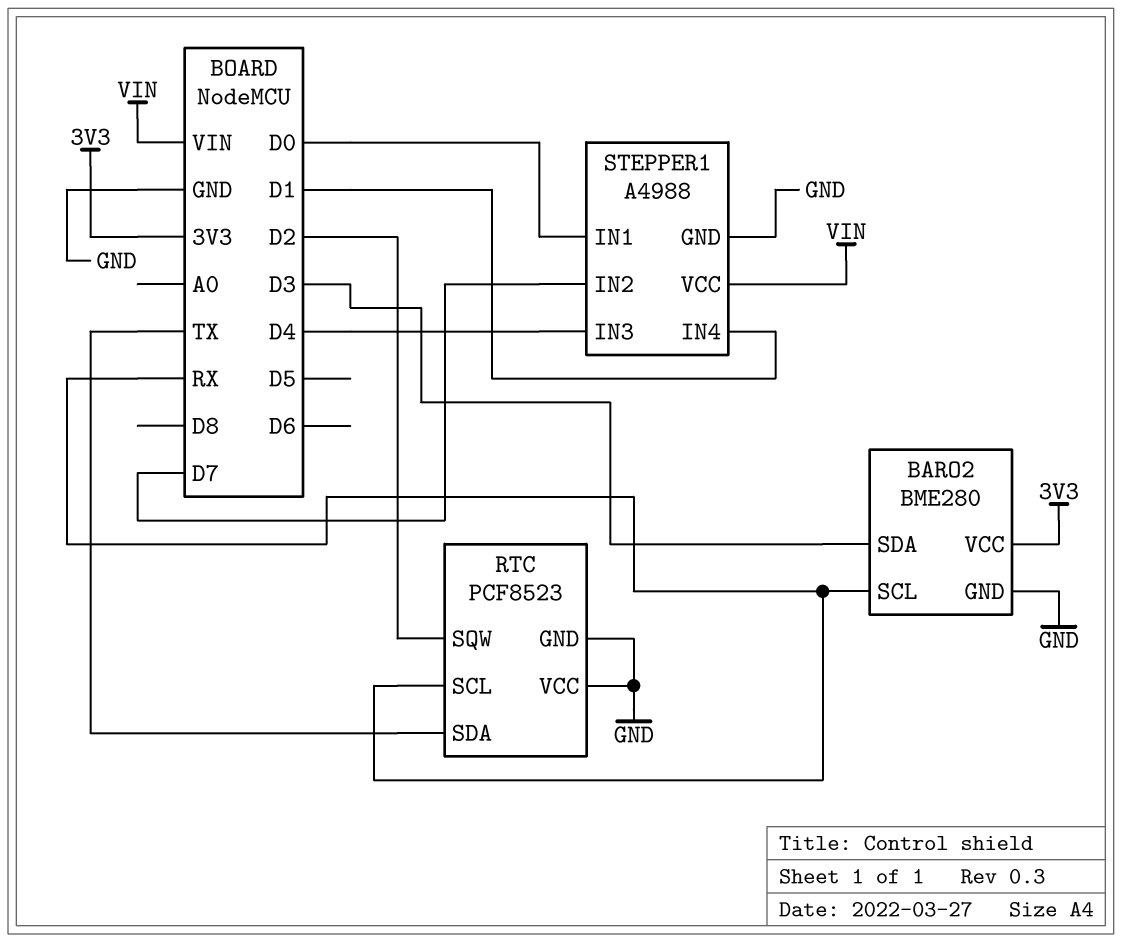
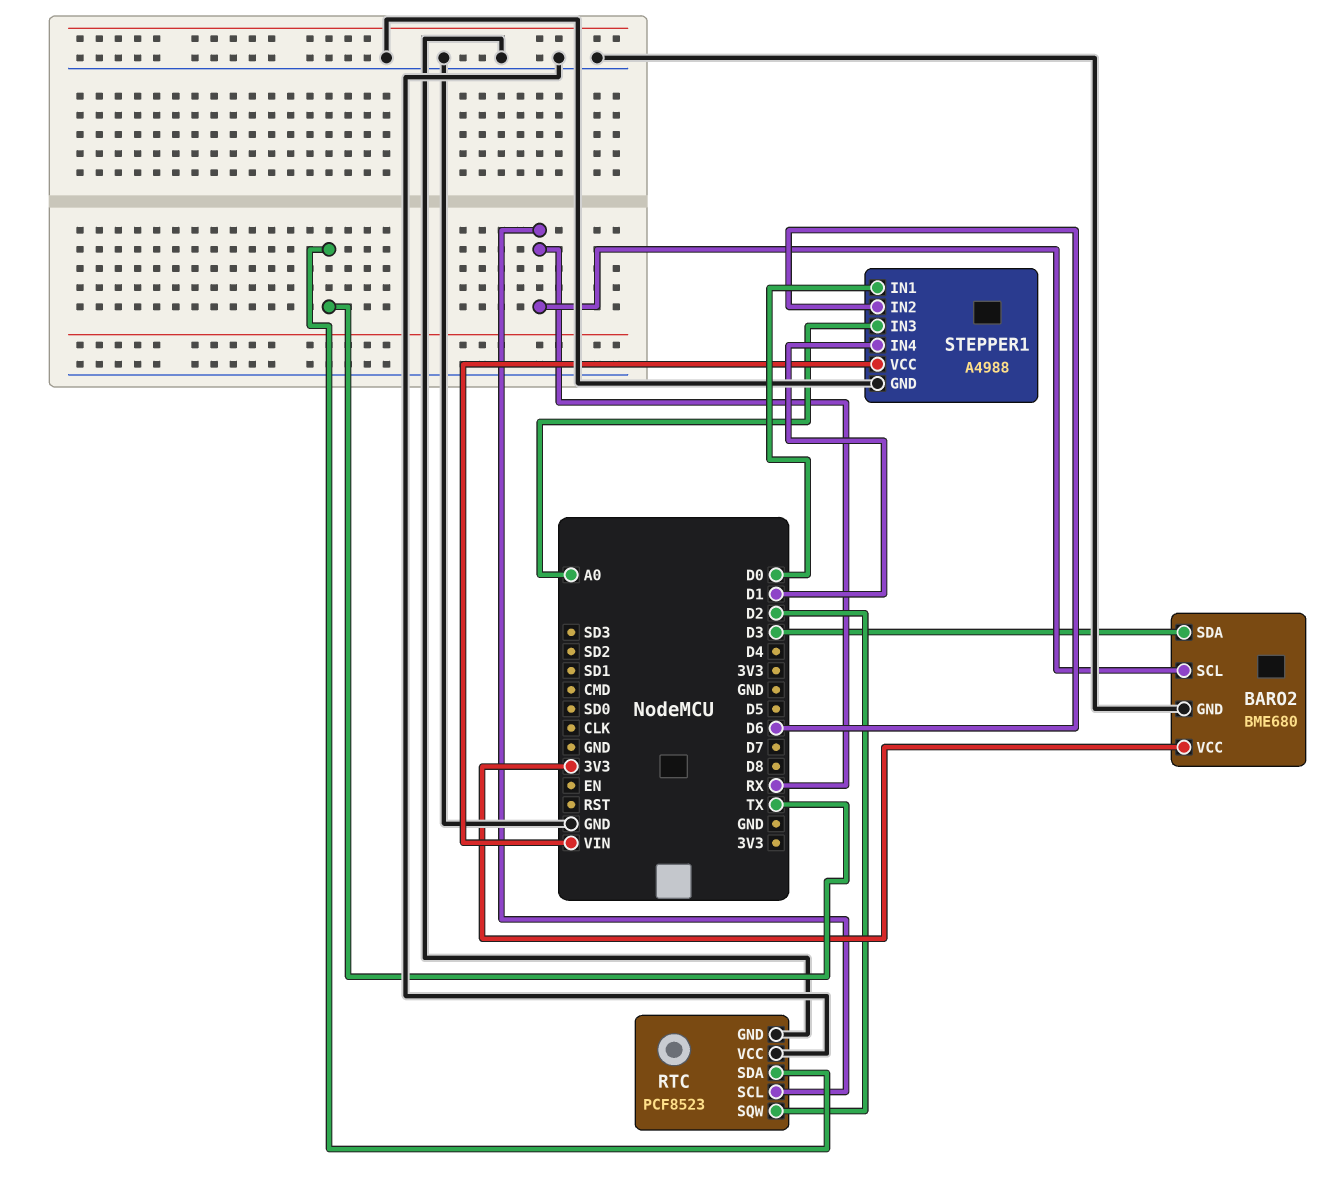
BARO2: BME280 -> BME680
STEPPER1 pin IN2: D7 -> D6
STEPPER1 pin IN3: D4 -> A0

